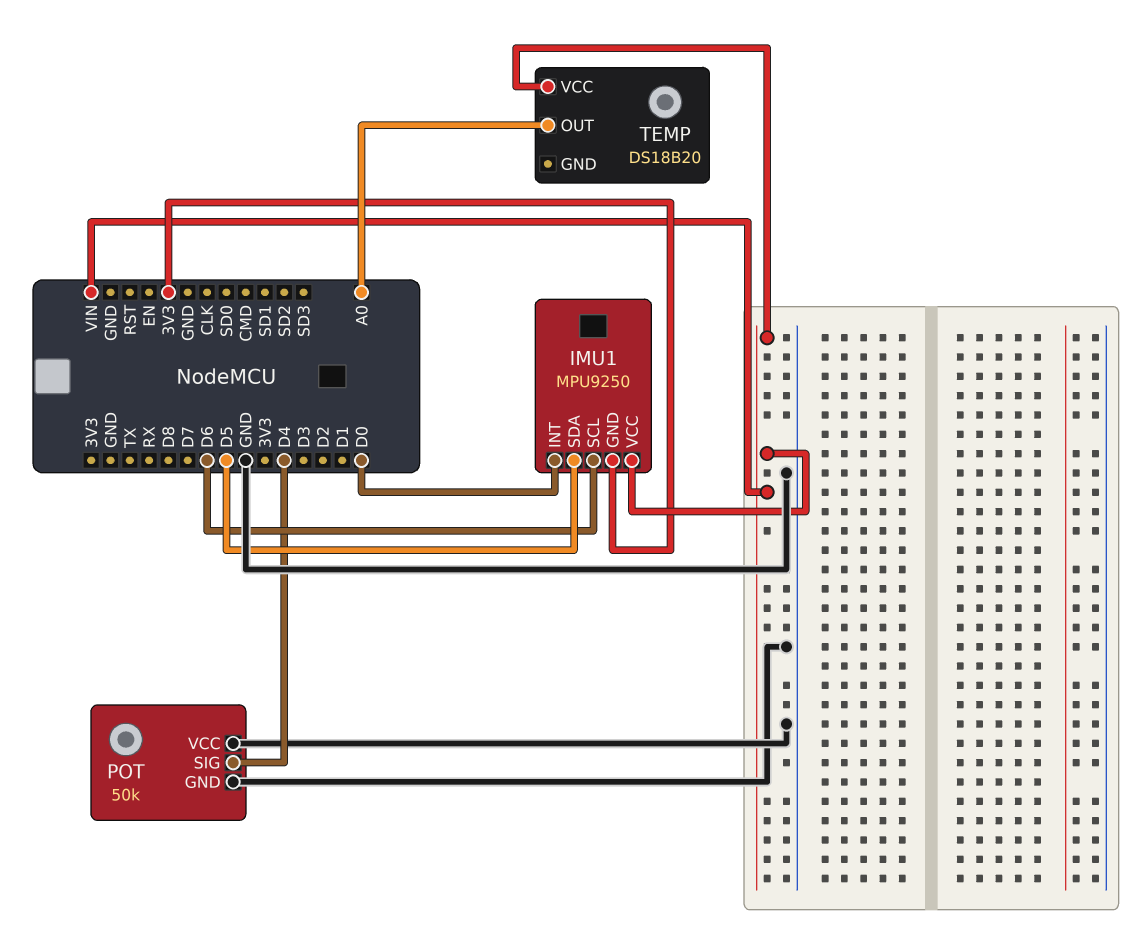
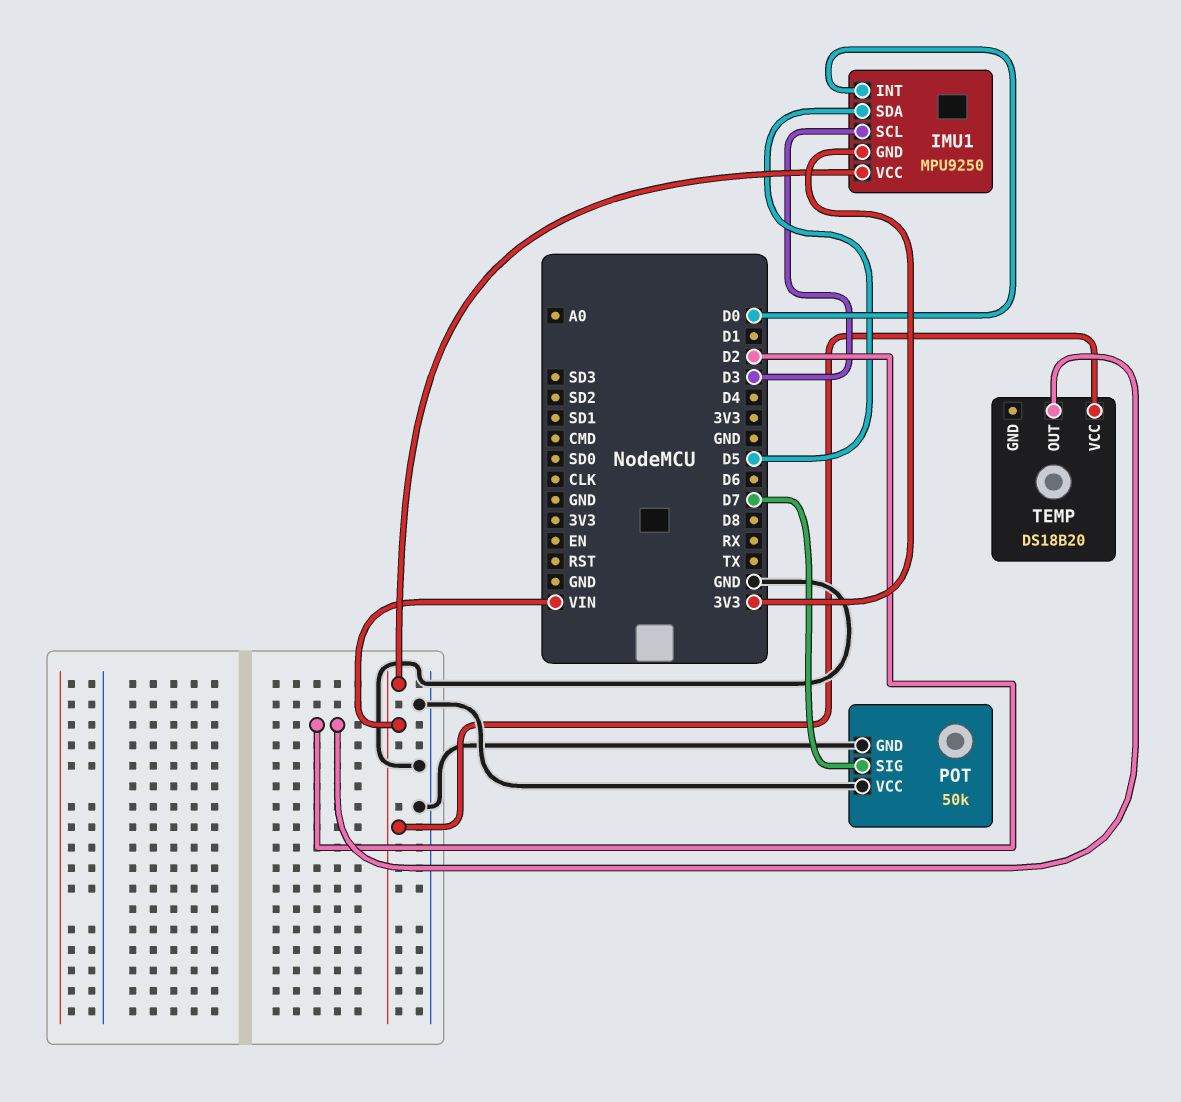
IMU1 pin SCL: D6 -> D3
POT pin SIG: D4 -> D7
TEMP pin OUT: A0 -> D2

